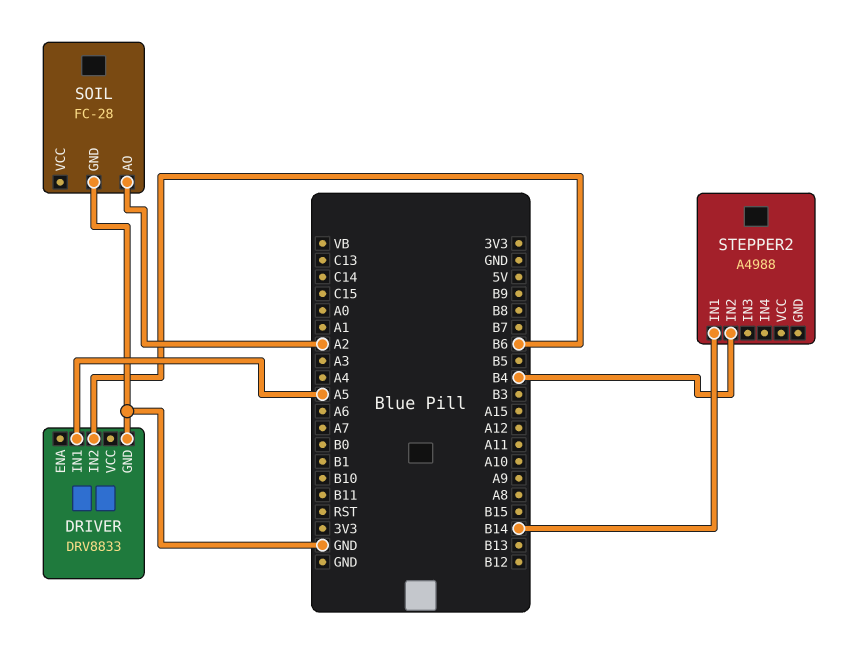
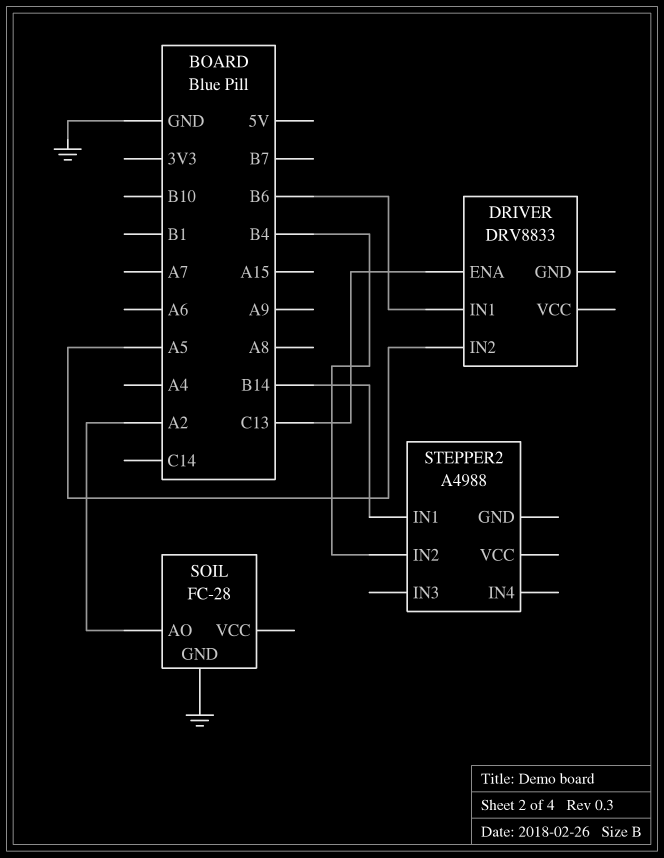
DRIVER pin ENA: none -> C13
DRIVER pin GND: GND -> none
DRIVER pin IN1: A5 -> B6
DRIVER pin IN2: B6 -> A5

